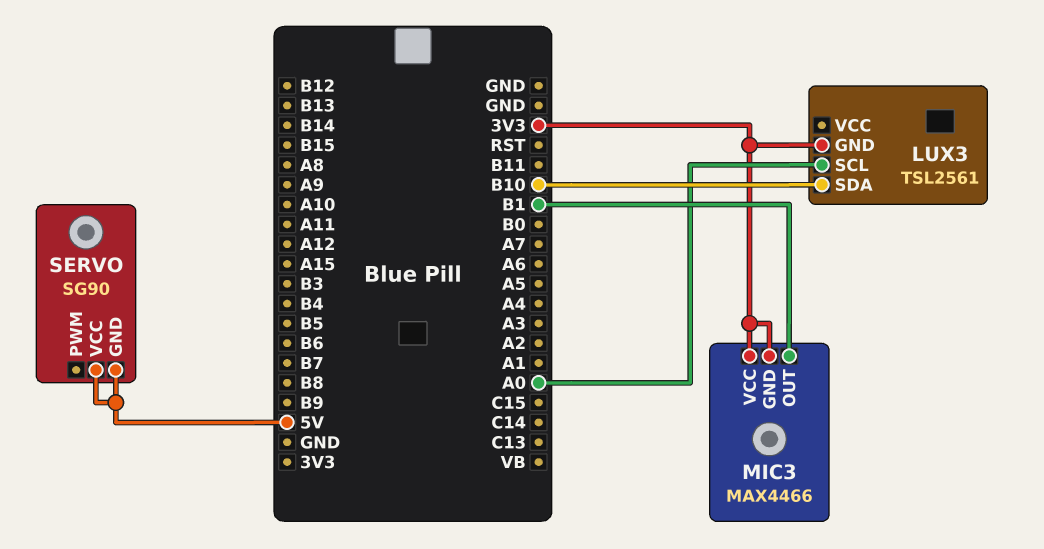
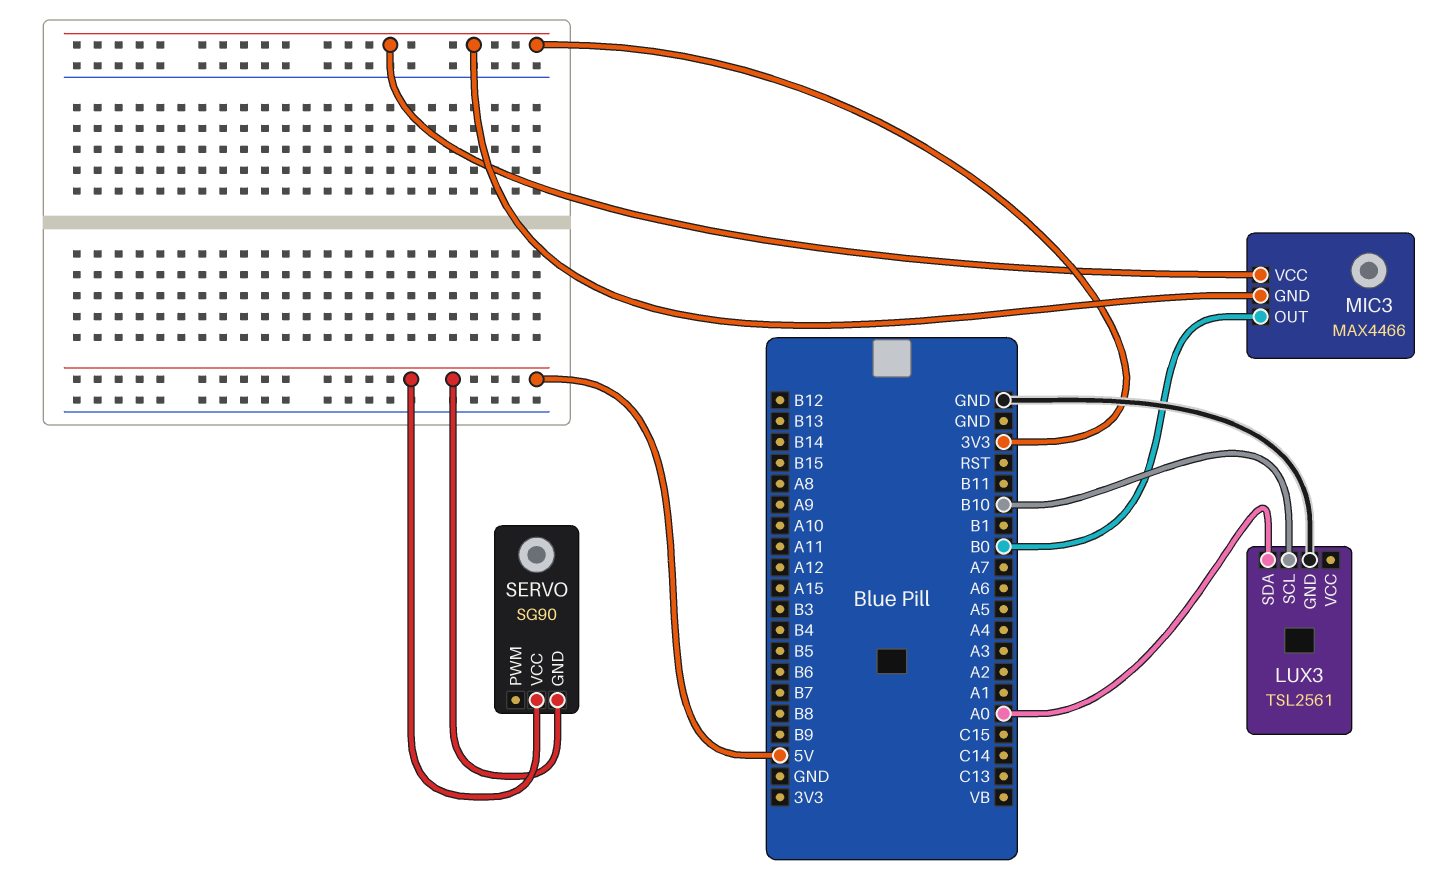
LUX3 pin GND: 3V3 -> GND
LUX3 pin SCL: A0 -> B10
LUX3 pin SDA: B10 -> A0
MIC3 pin OUT: B1 -> B0

